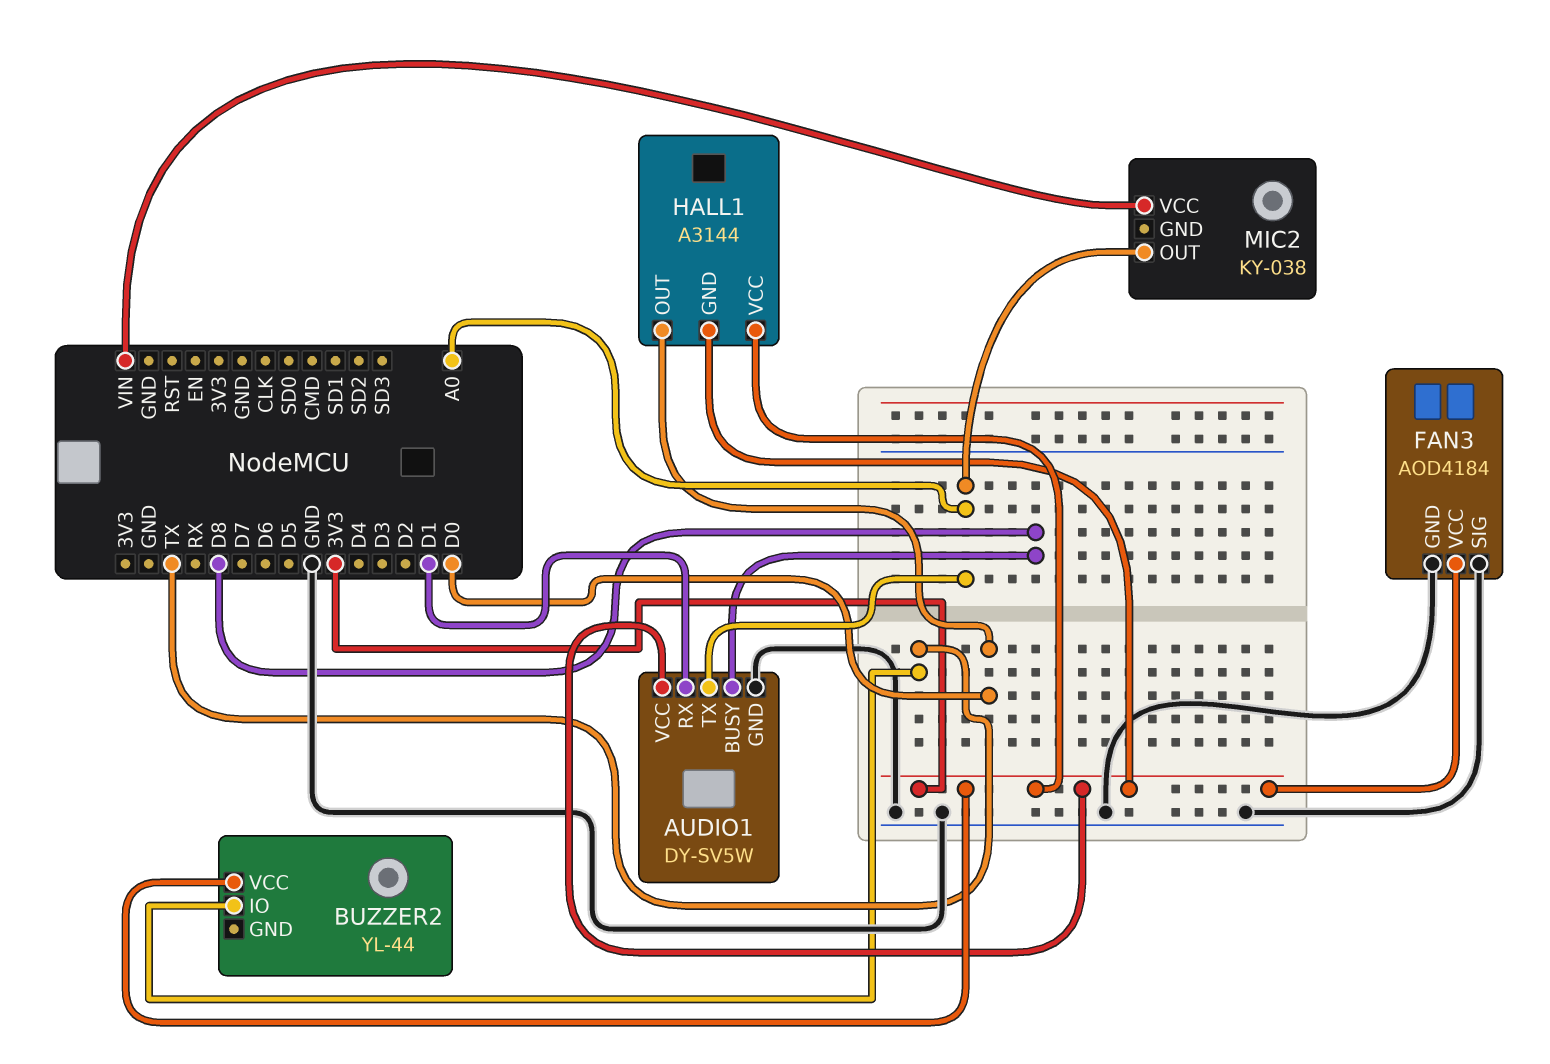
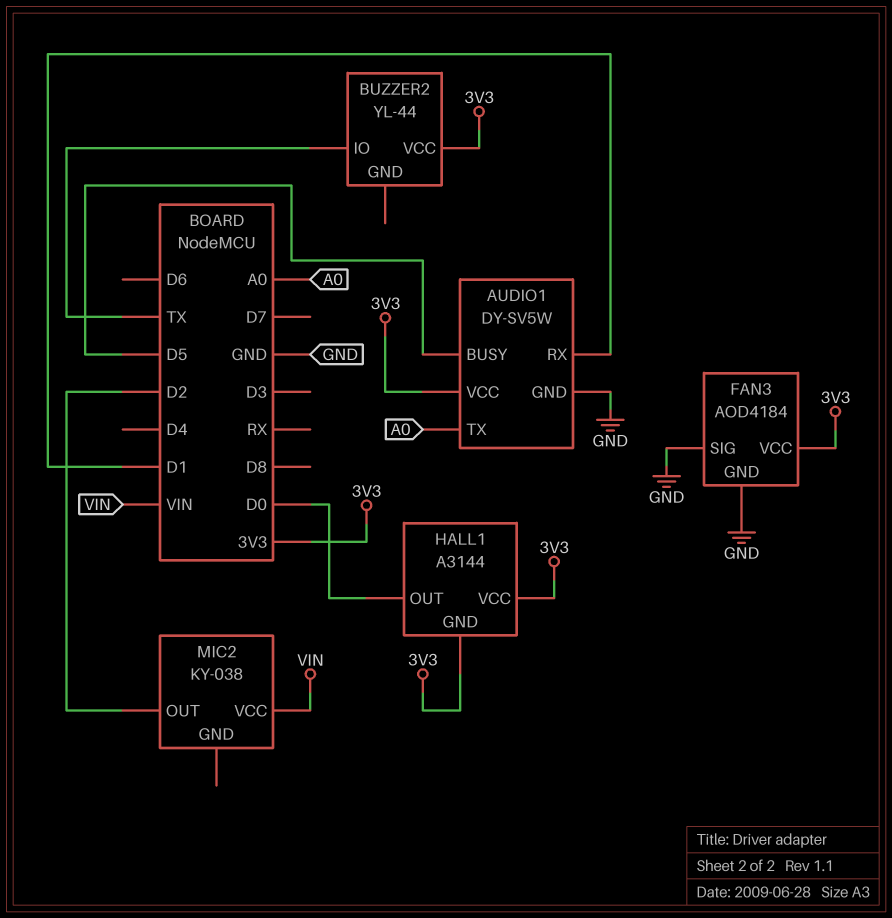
AUDIO1 pin BUSY: D8 -> D5
MIC2 pin OUT: A0 -> D2

